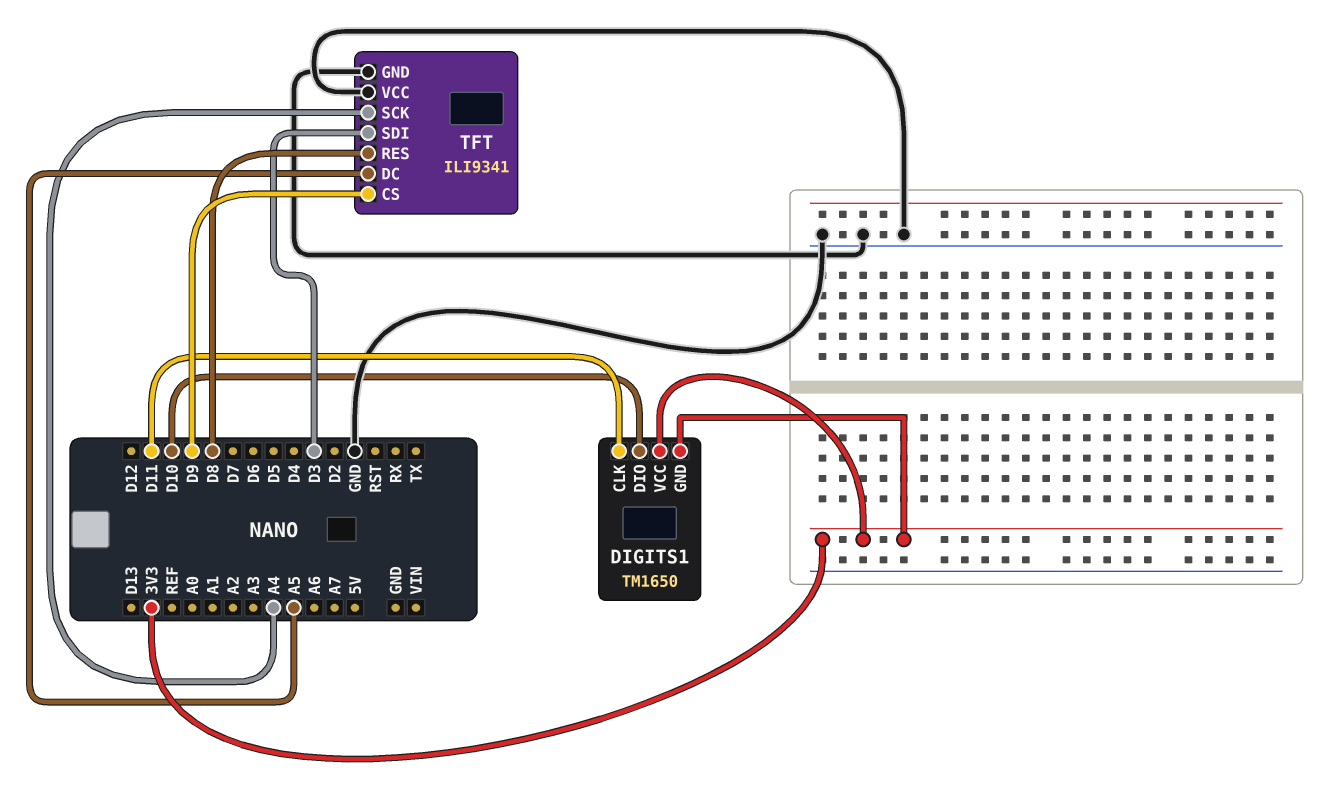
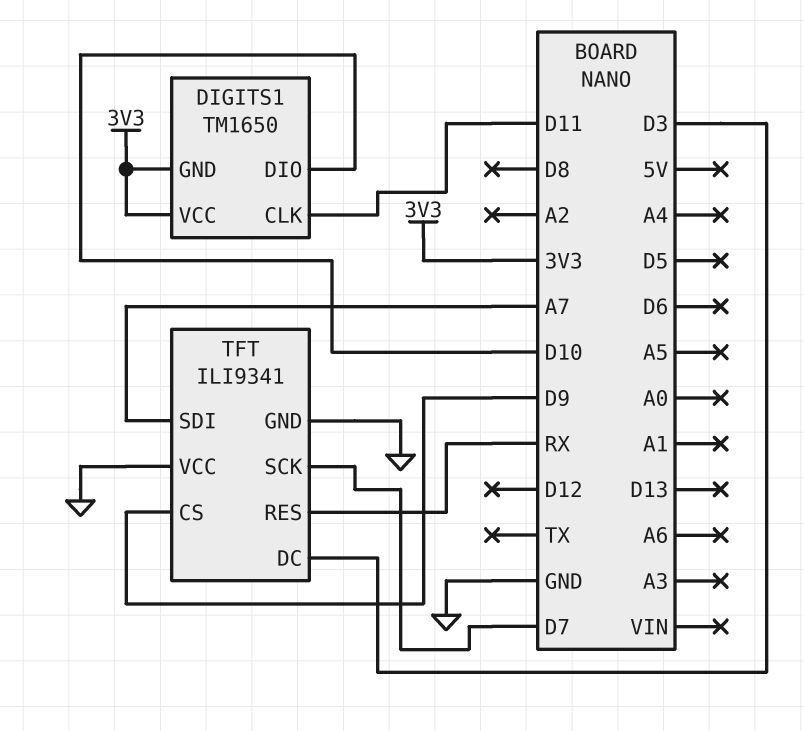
TFT pin DC: A5 -> D3
TFT pin RES: D8 -> RX
TFT pin SCK: A4 -> D7
TFT pin SDI: D3 -> A7

